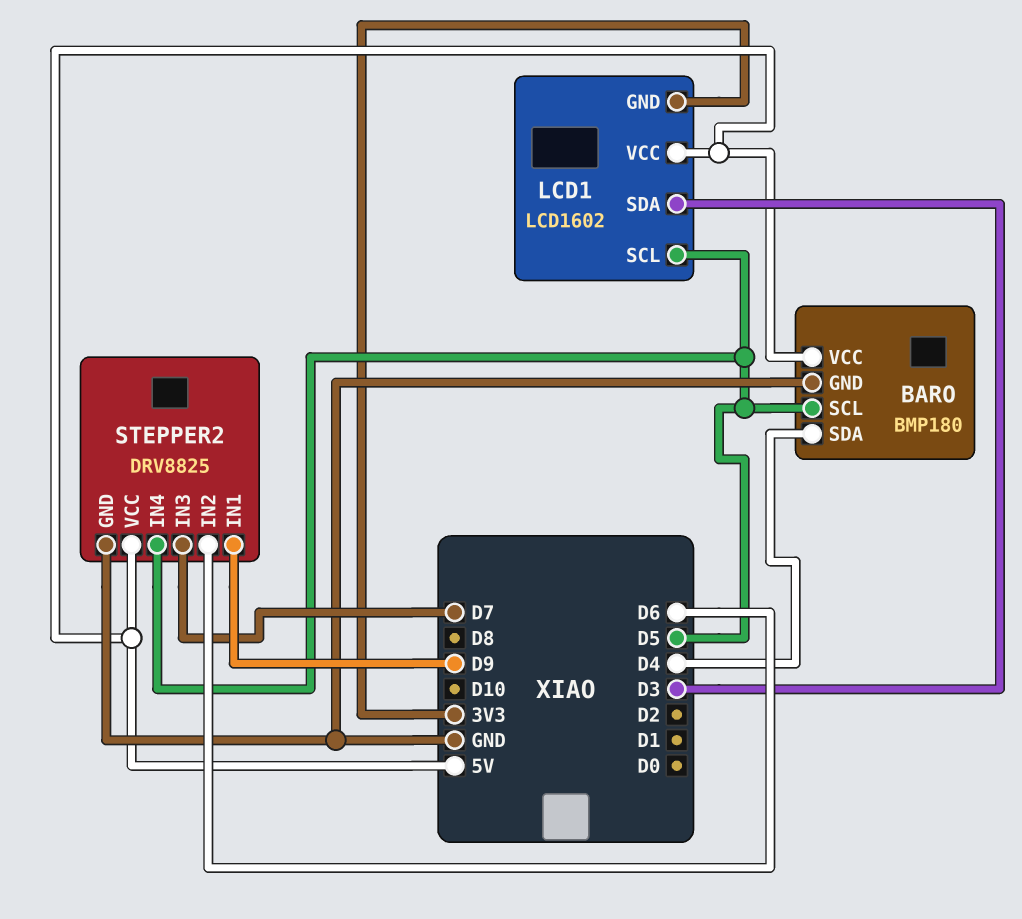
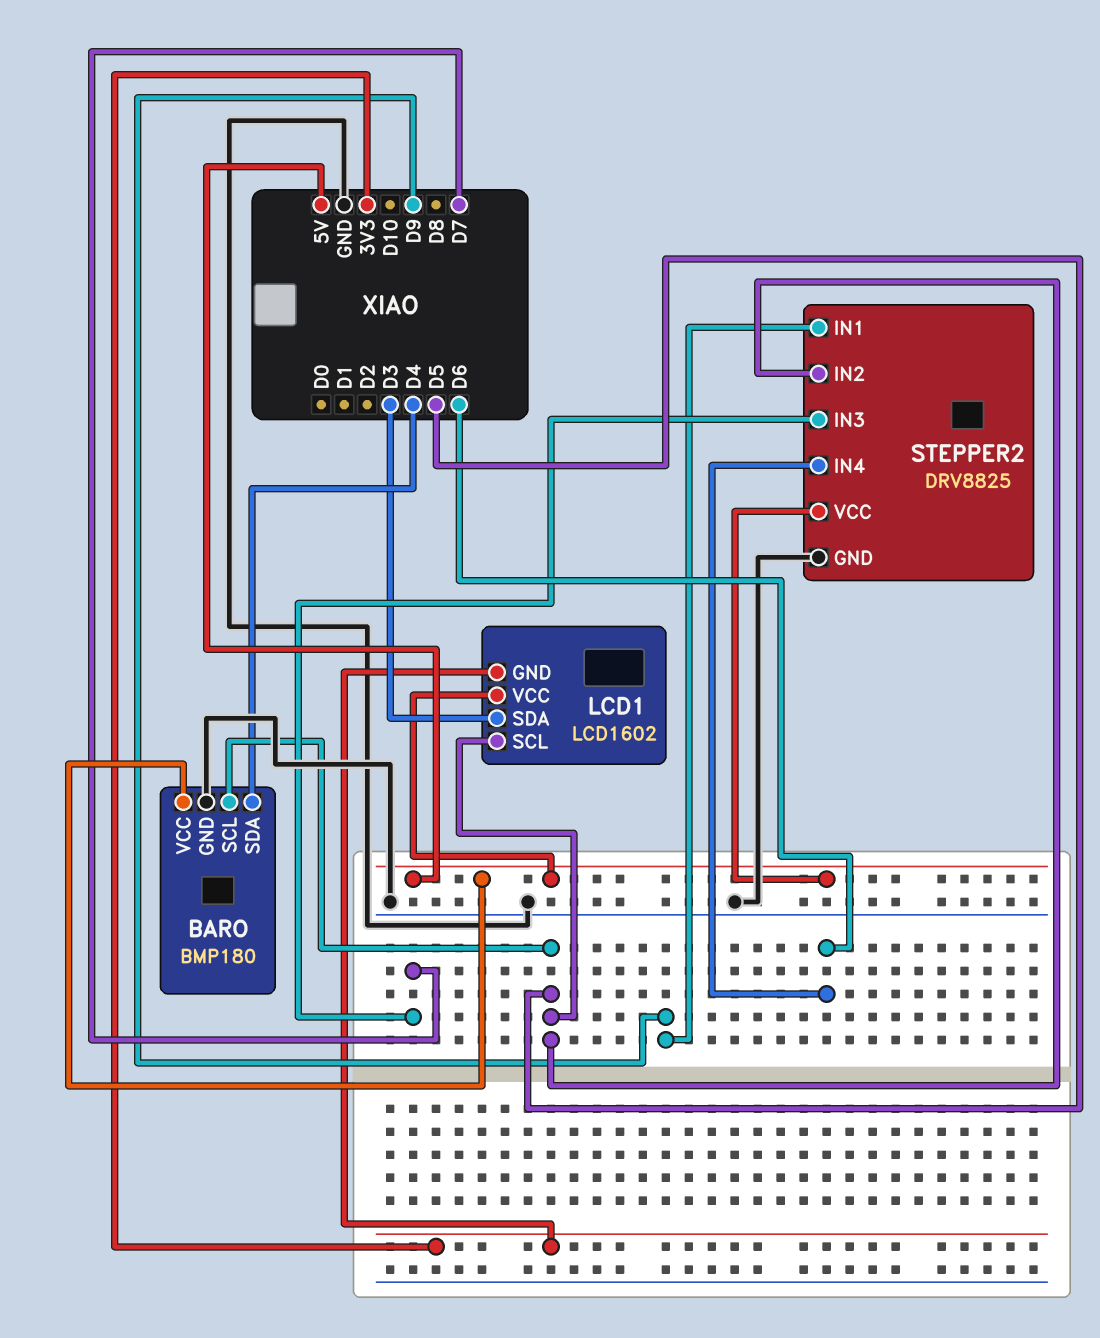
STEPPER2 pin IN2: D6 -> D5
STEPPER2 pin IN4: D5 -> D6

